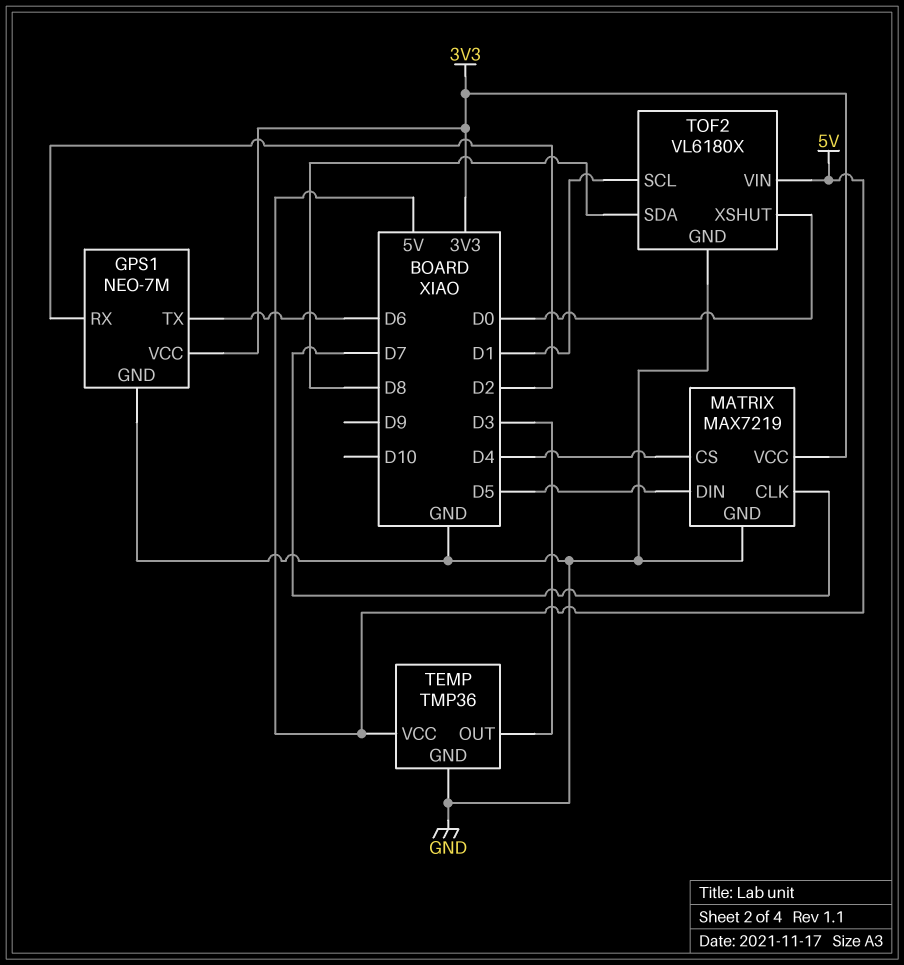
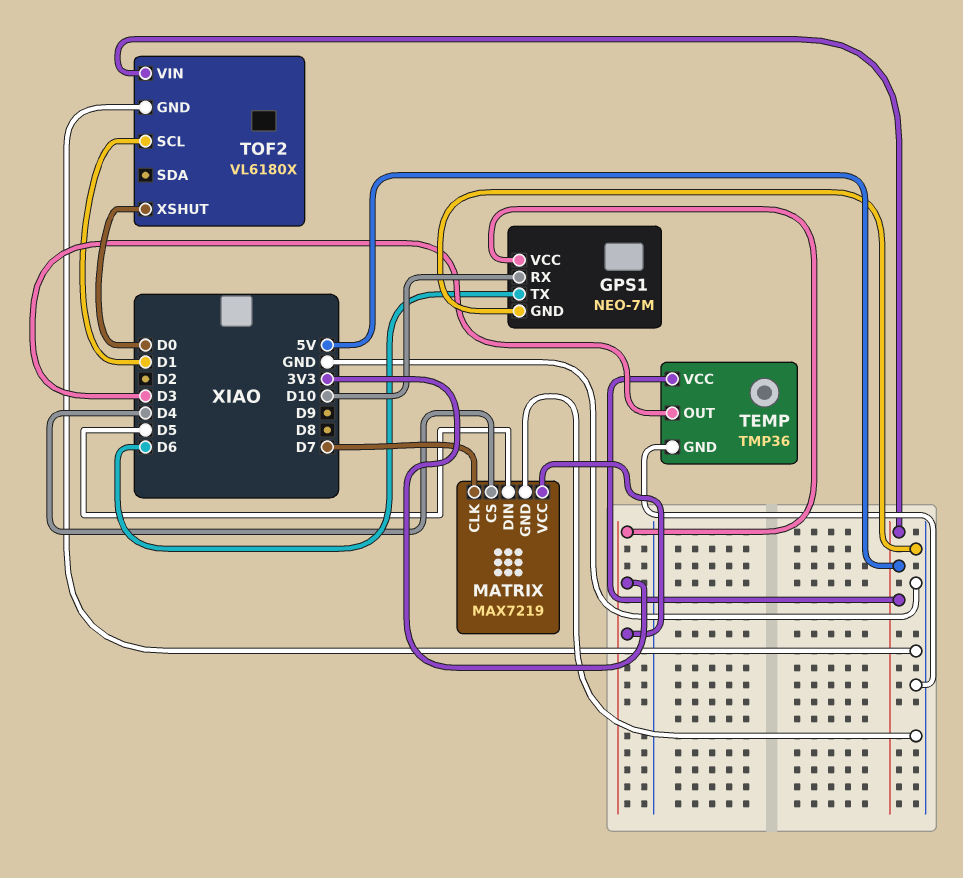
GPS1 pin RX: D2 -> D10
TOF2 pin SDA: D8 -> none

